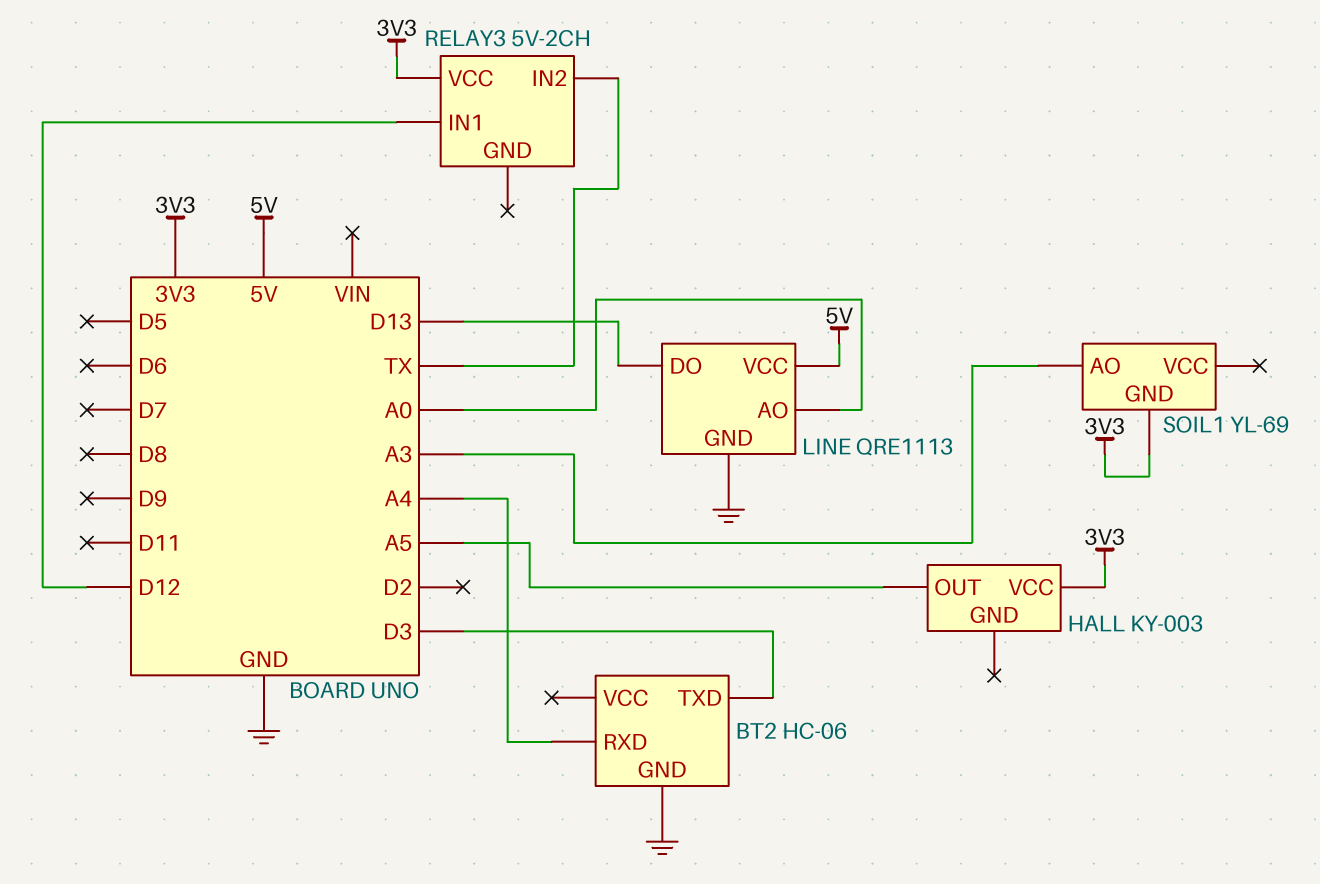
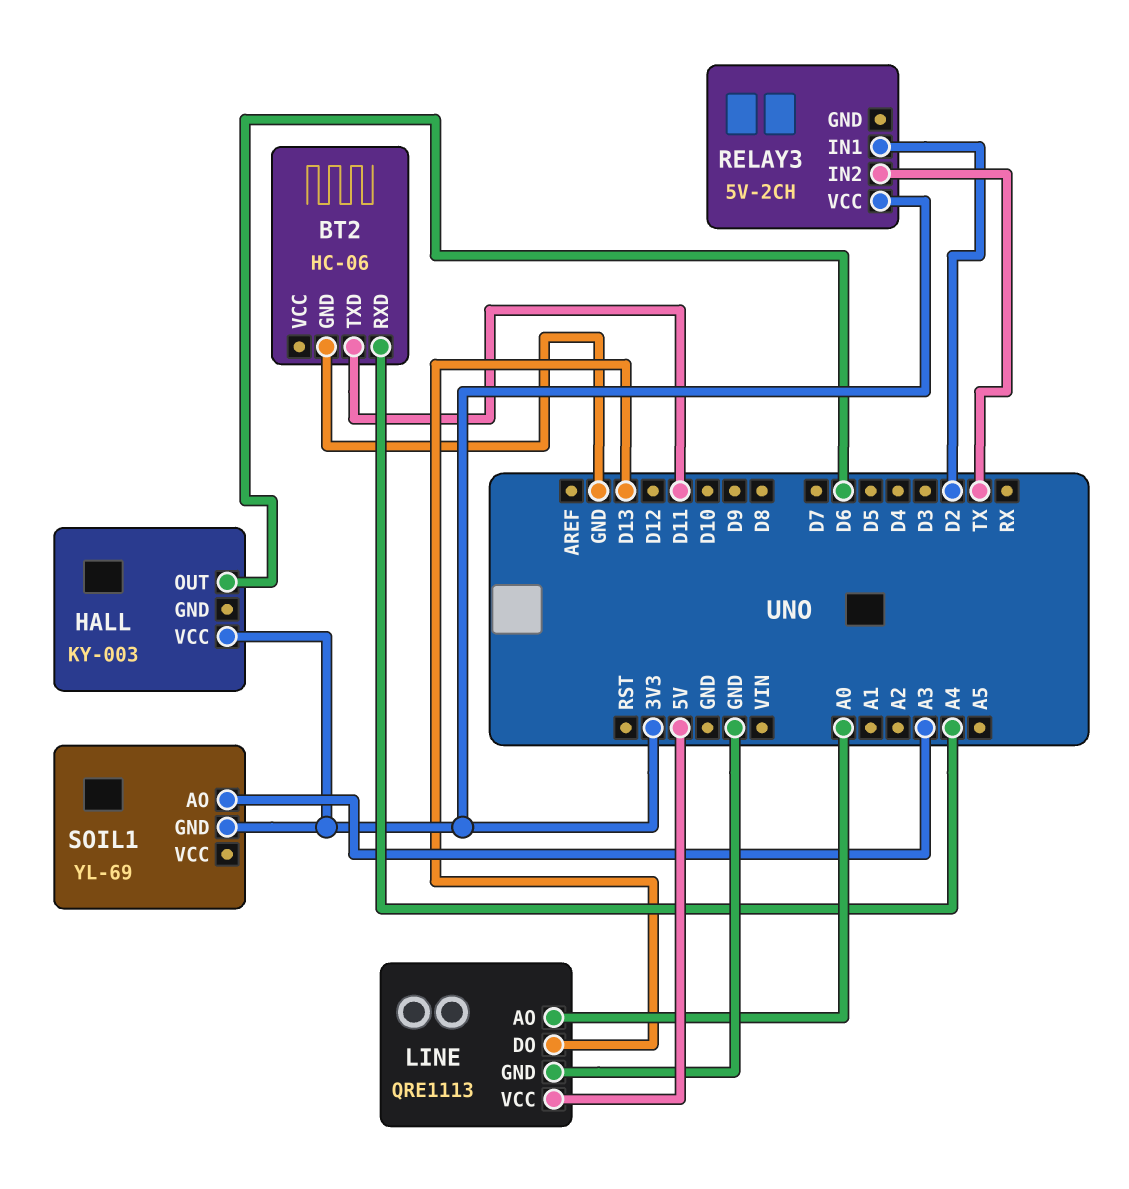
BT2 pin TXD: D3 -> D11
HALL pin OUT: A5 -> D6
RELAY3 pin IN1: D12 -> D2

